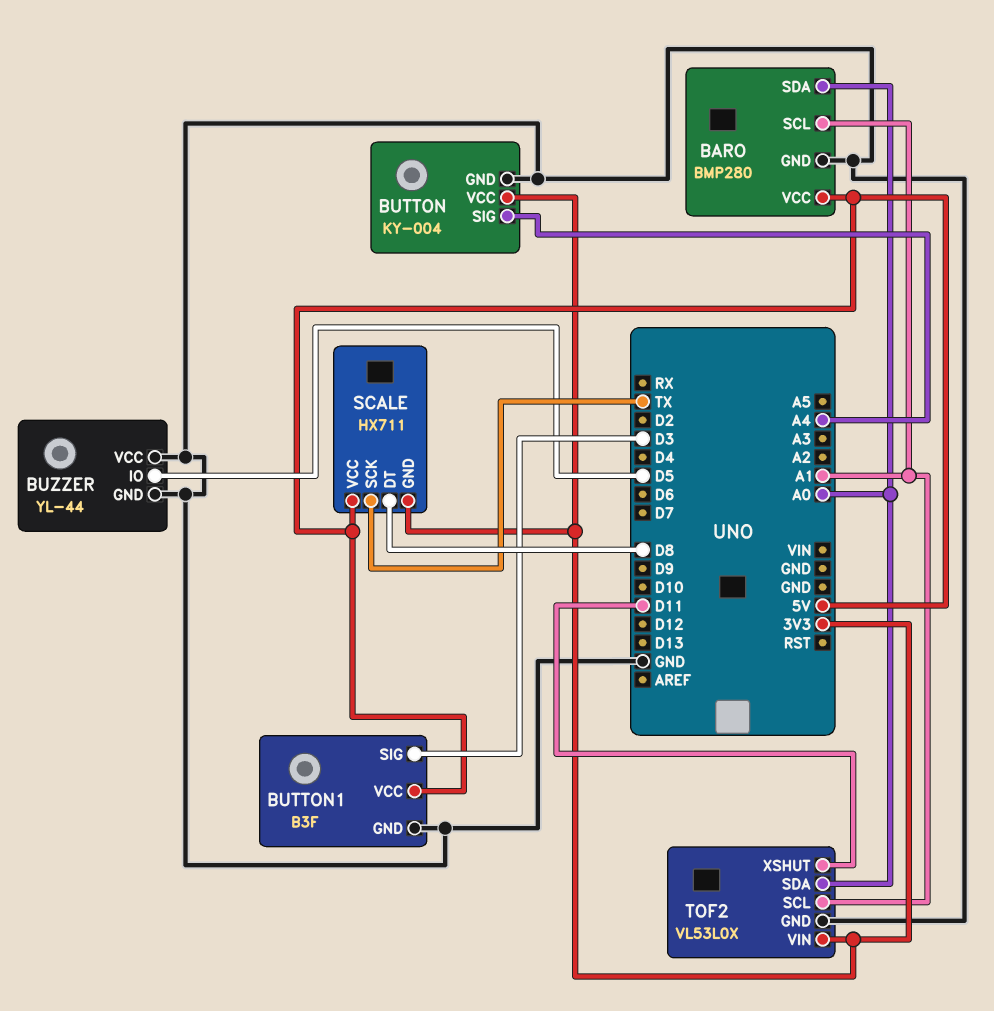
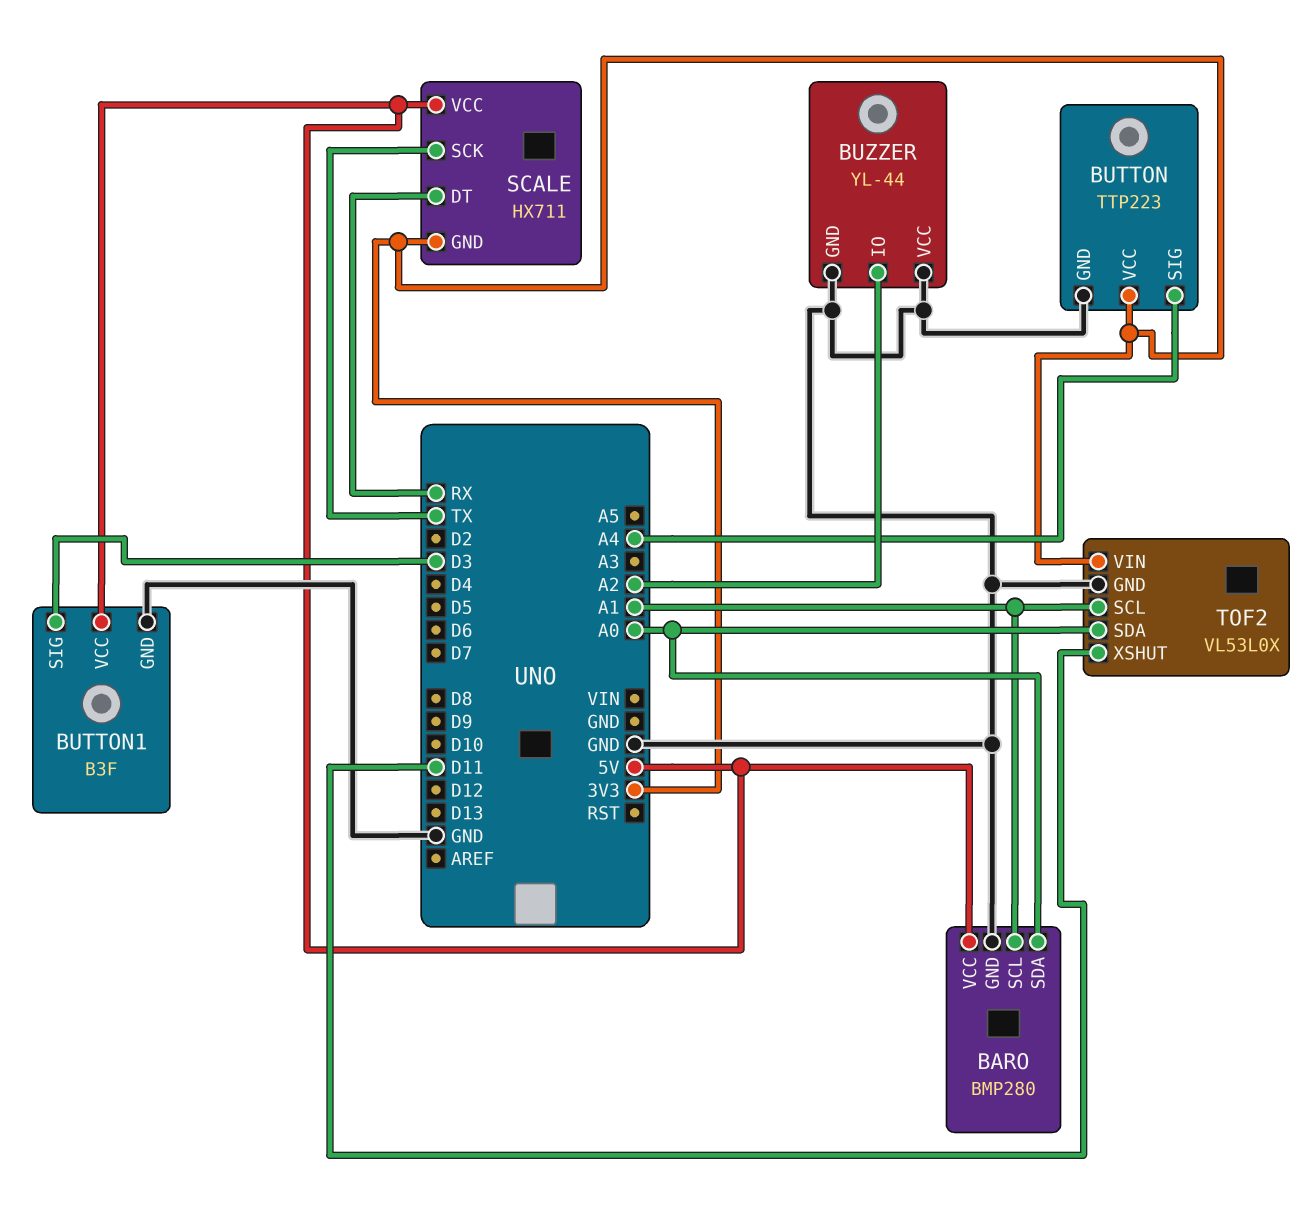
BUTTON: KY-004 -> TTP223
BUZZER pin IO: D5 -> A2
SCALE pin DT: D8 -> RX

